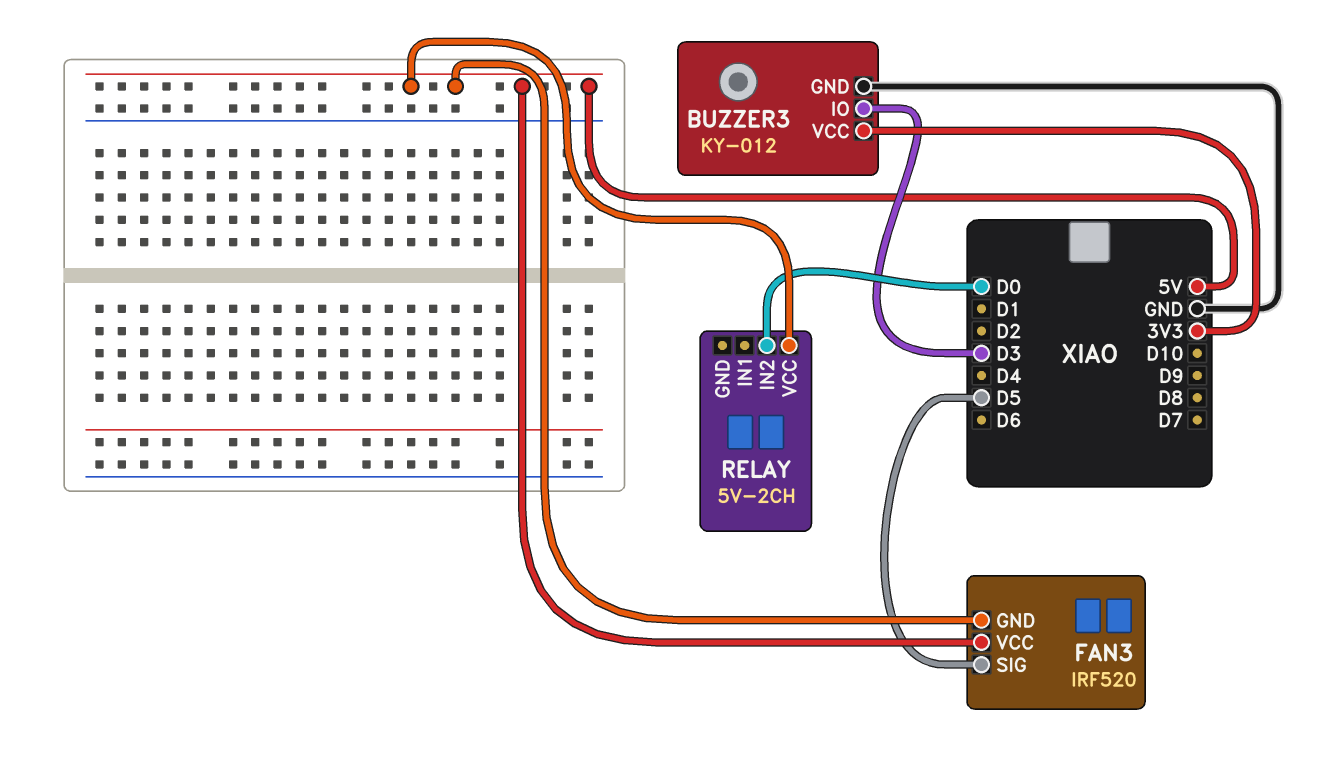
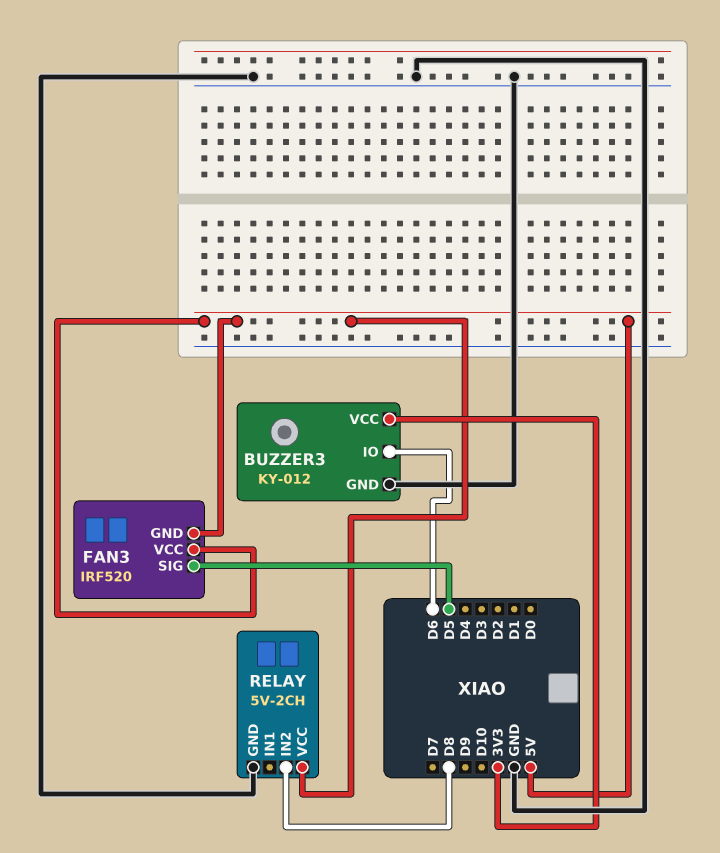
BUZZER3 pin IO: D3 -> D6
RELAY pin GND: none -> GND
RELAY pin IN2: D0 -> D8

